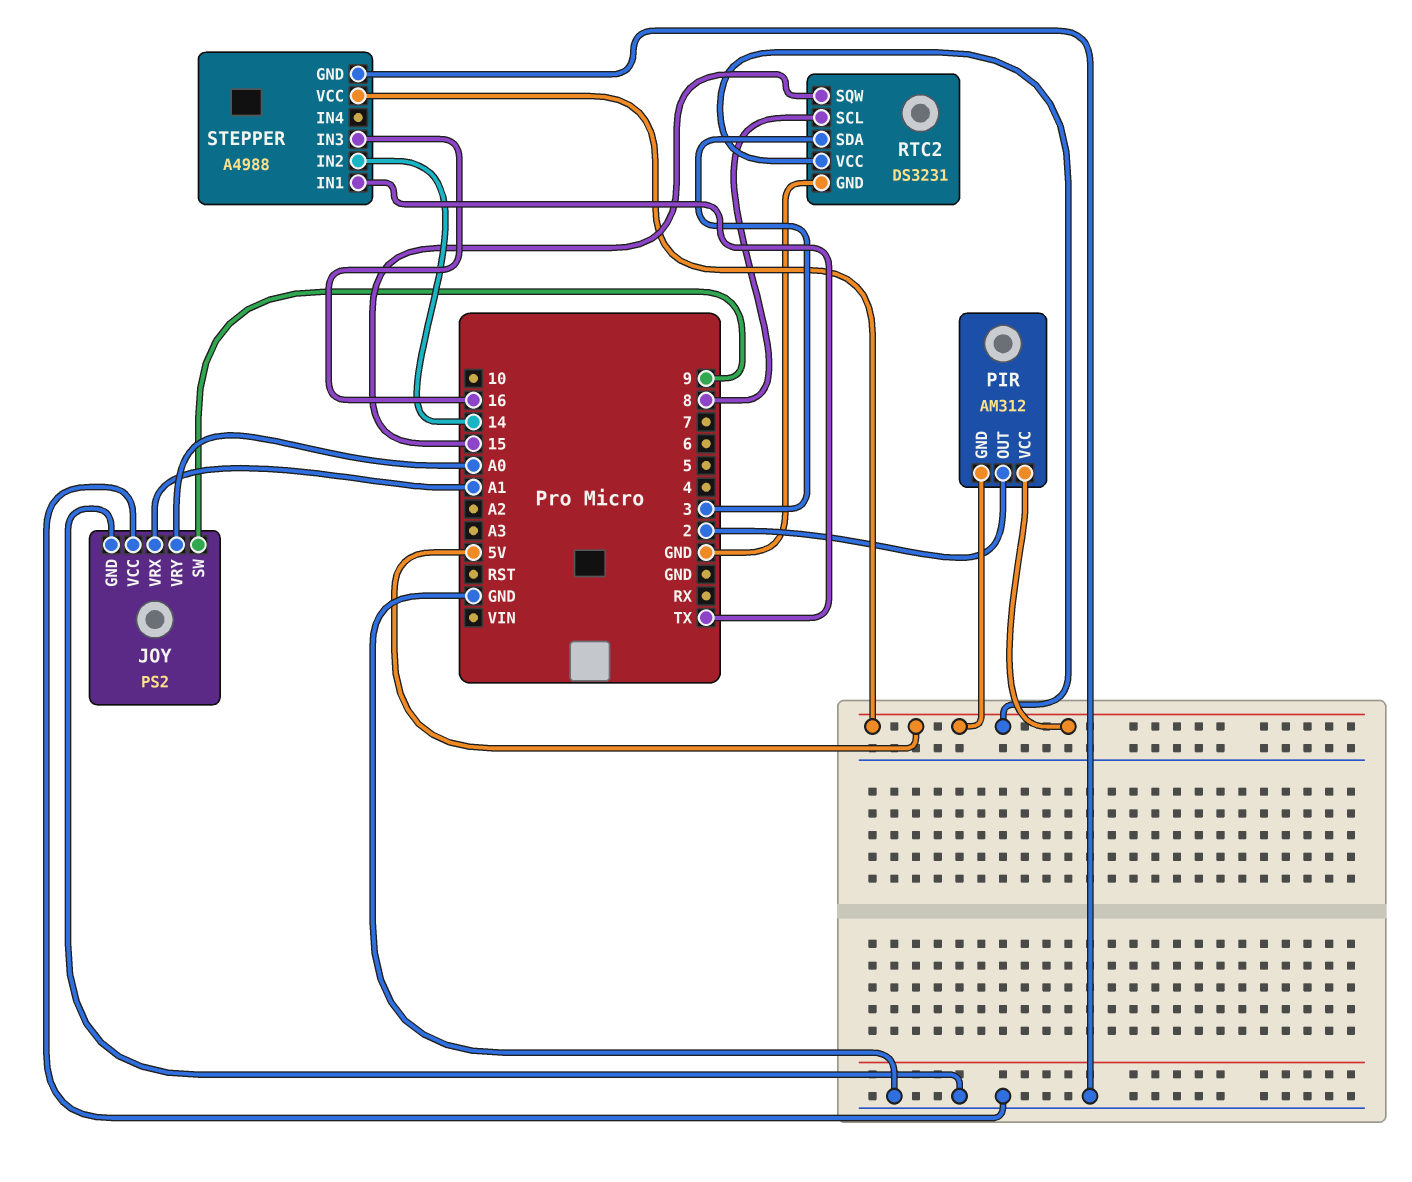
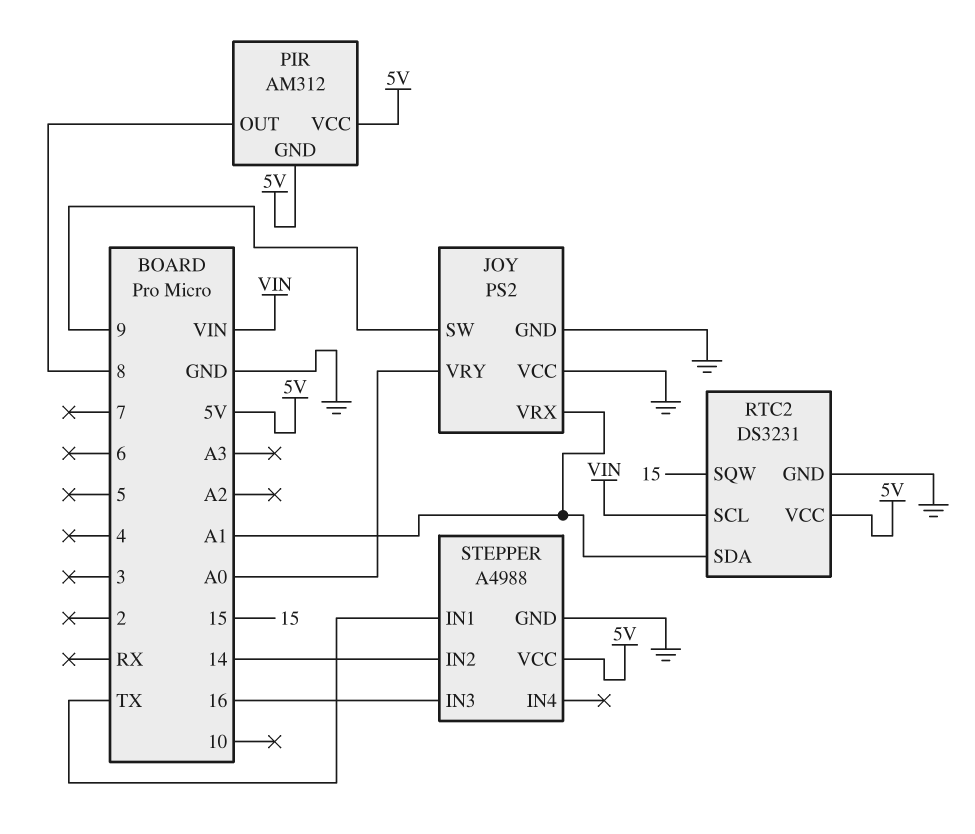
PIR pin OUT: 2 -> 8
RTC2 pin SCL: 8 -> VIN
RTC2 pin SDA: 3 -> A1

